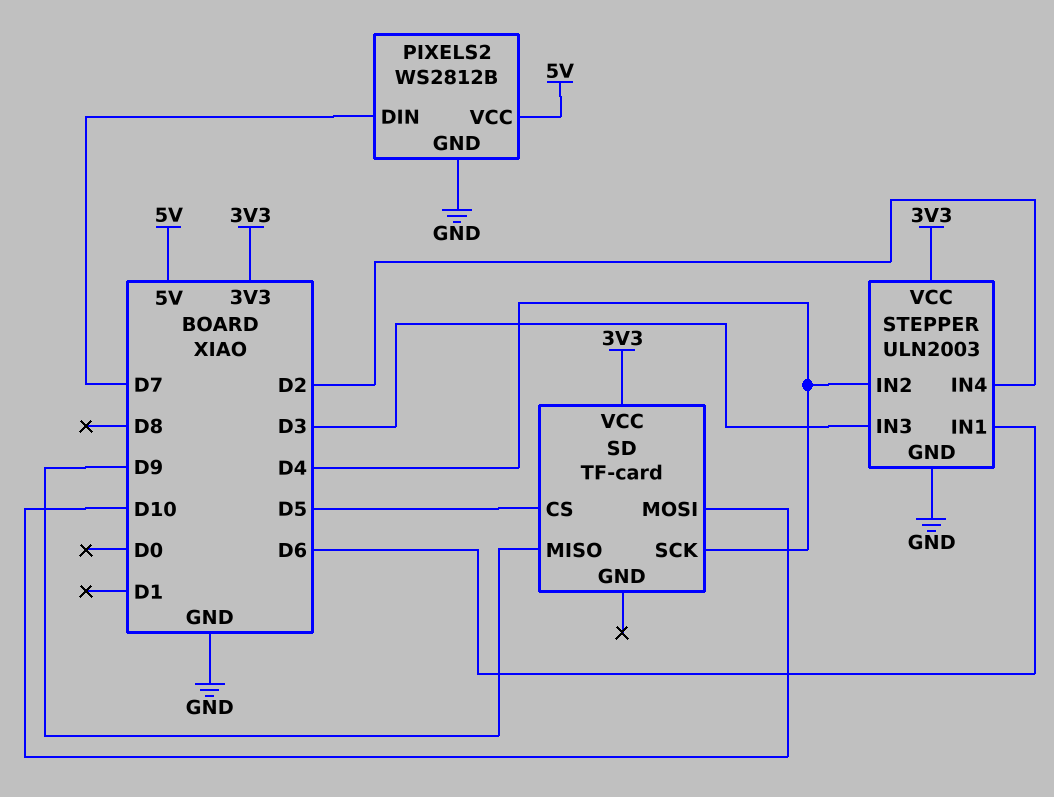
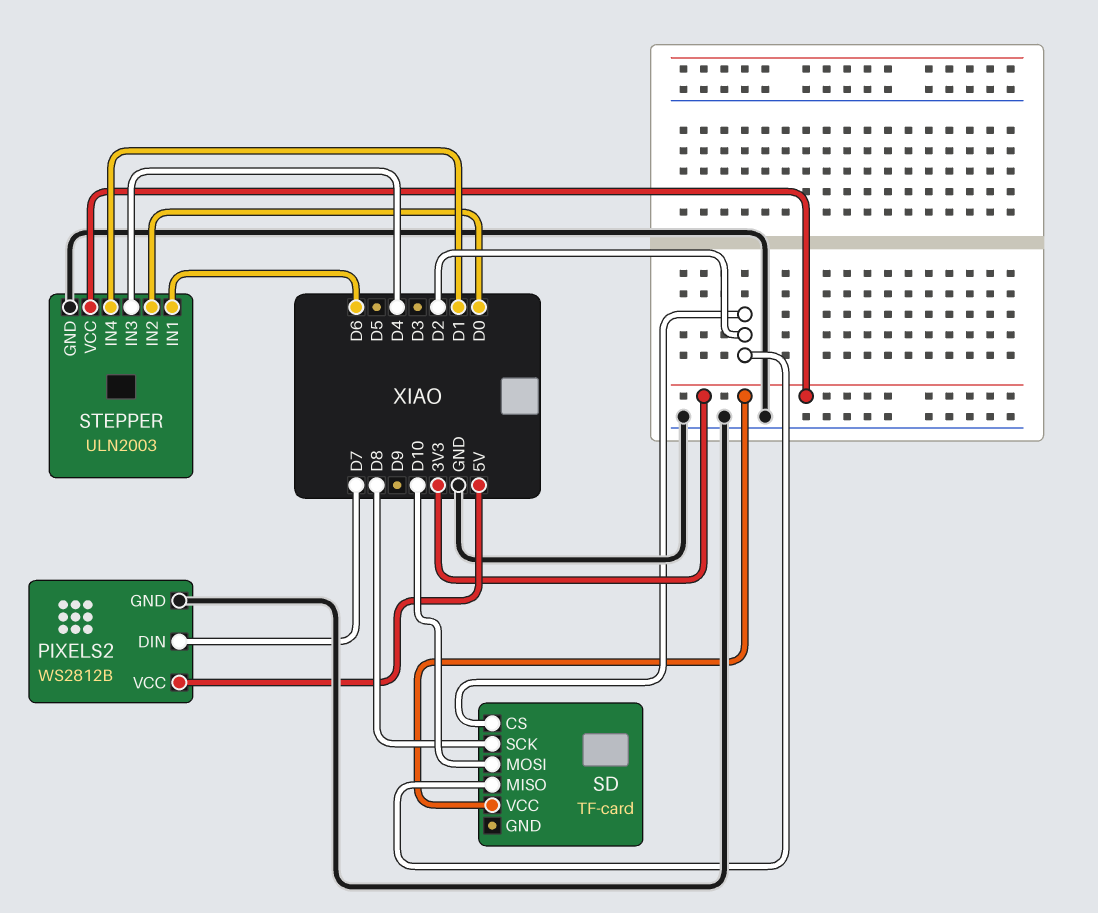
SD pin CS: D5 -> D2
SD pin MISO: D9 -> D2
SD pin SCK: D4 -> D8
STEPPER pin IN2: D4 -> D0
STEPPER pin IN3: D3 -> D4
STEPPER pin IN4: D2 -> D1

